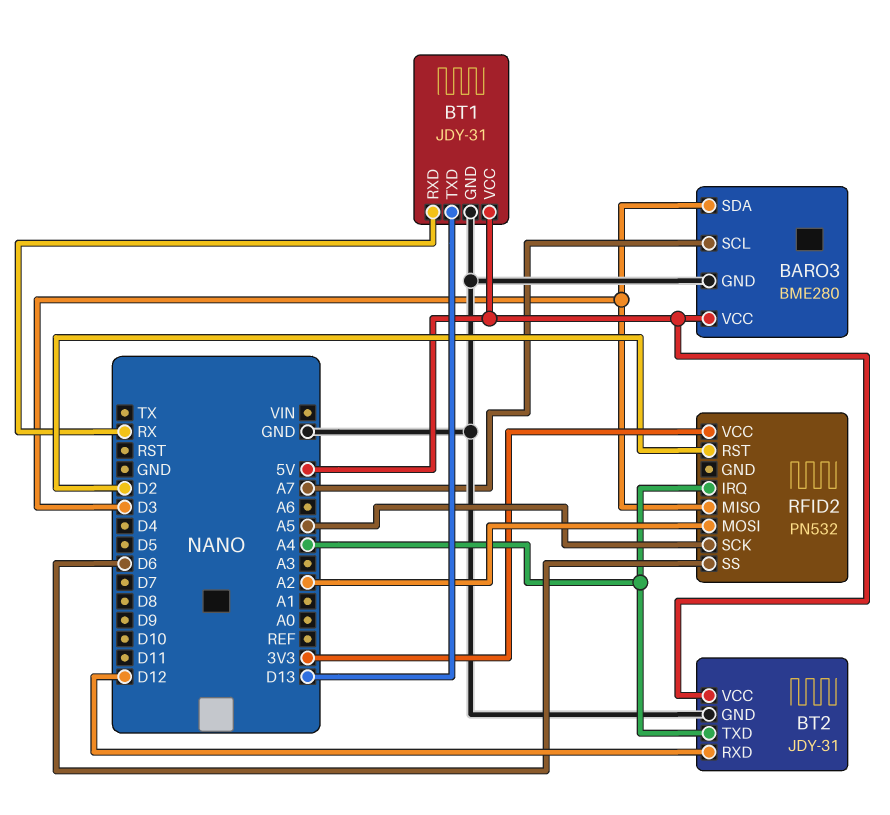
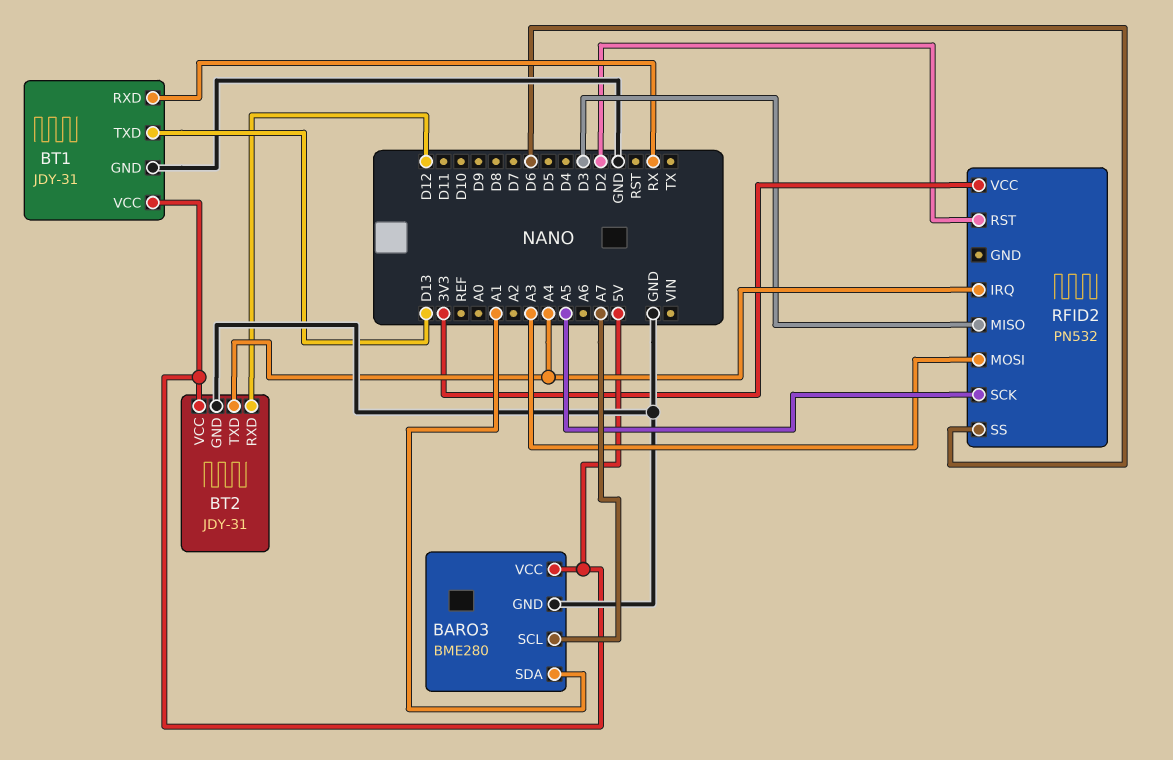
BARO3 pin SDA: D3 -> A1
RFID2 pin MOSI: A2 -> A3

